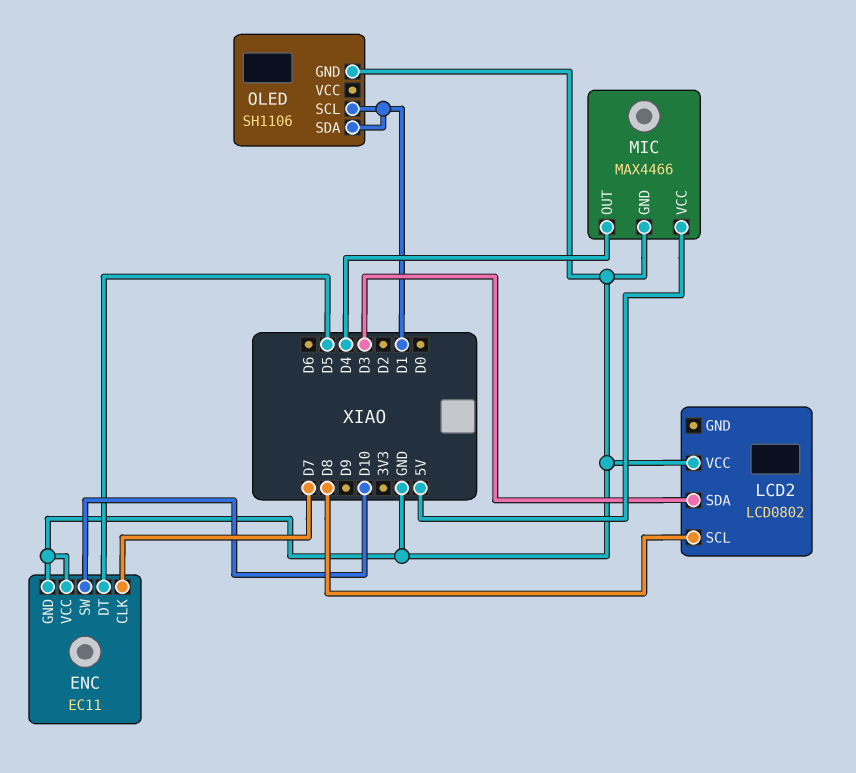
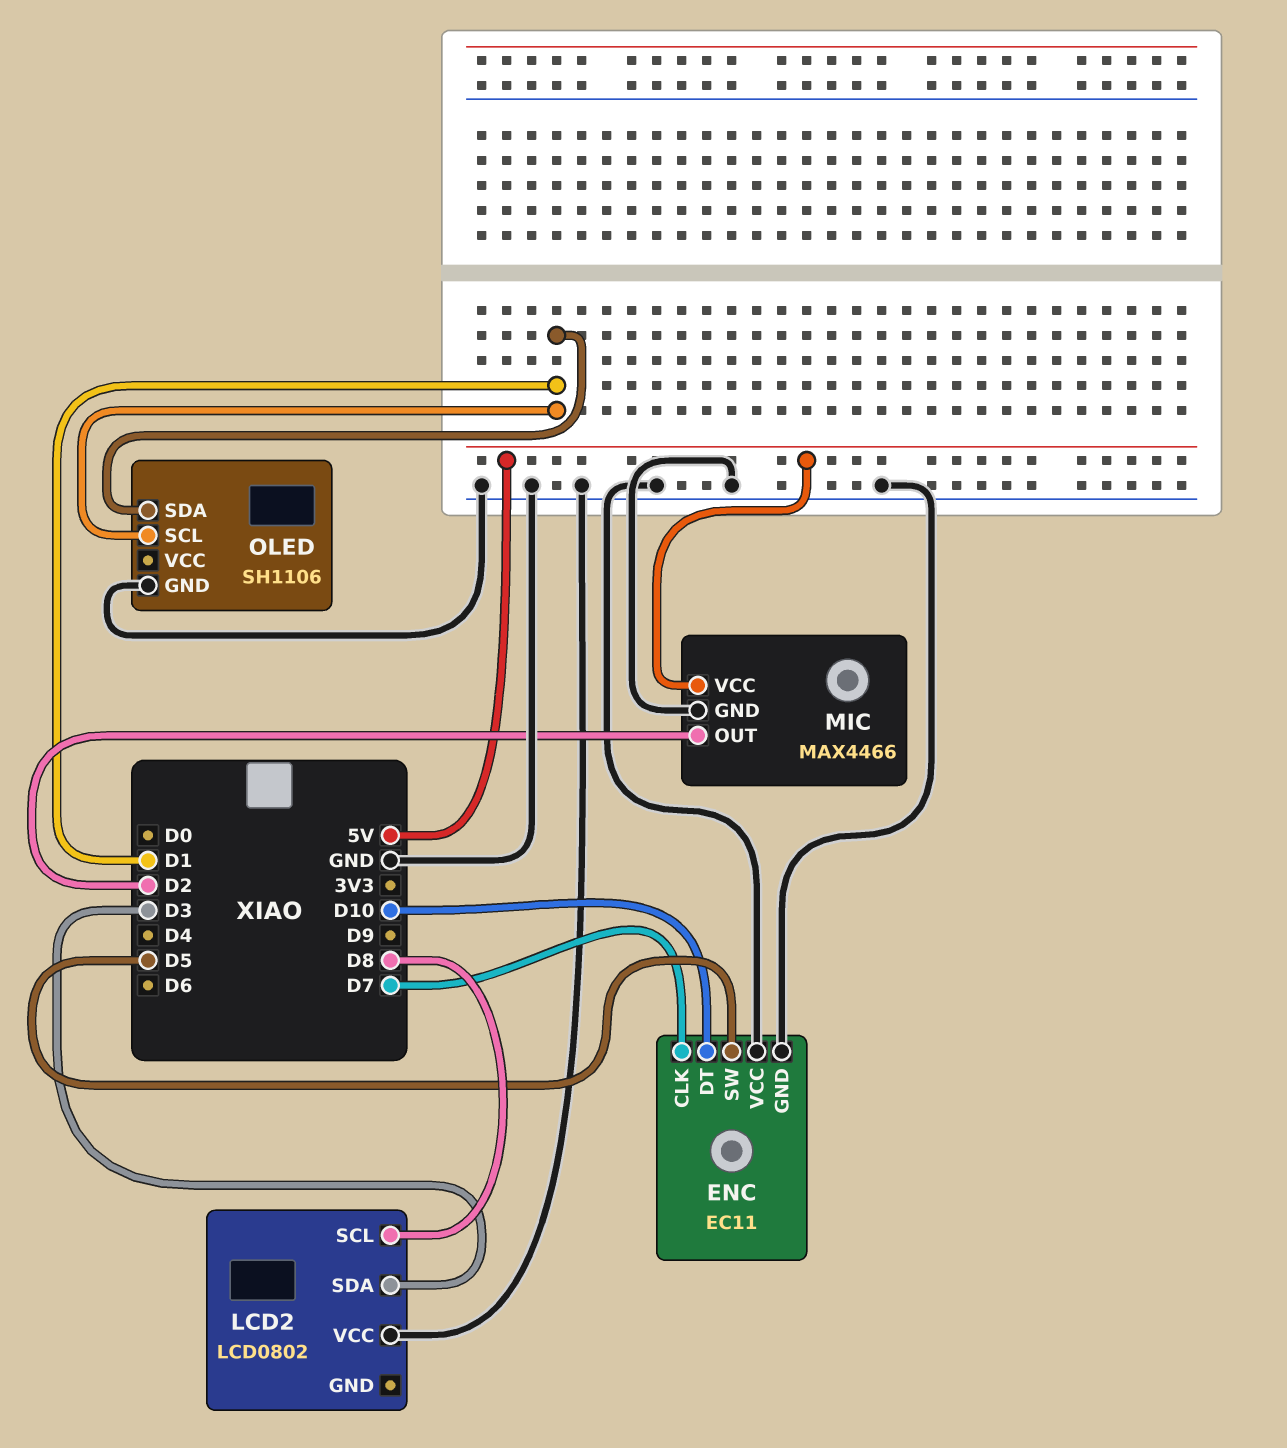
ENC pin DT: D5 -> D10
ENC pin SW: D10 -> D5
MIC pin OUT: D4 -> D2

